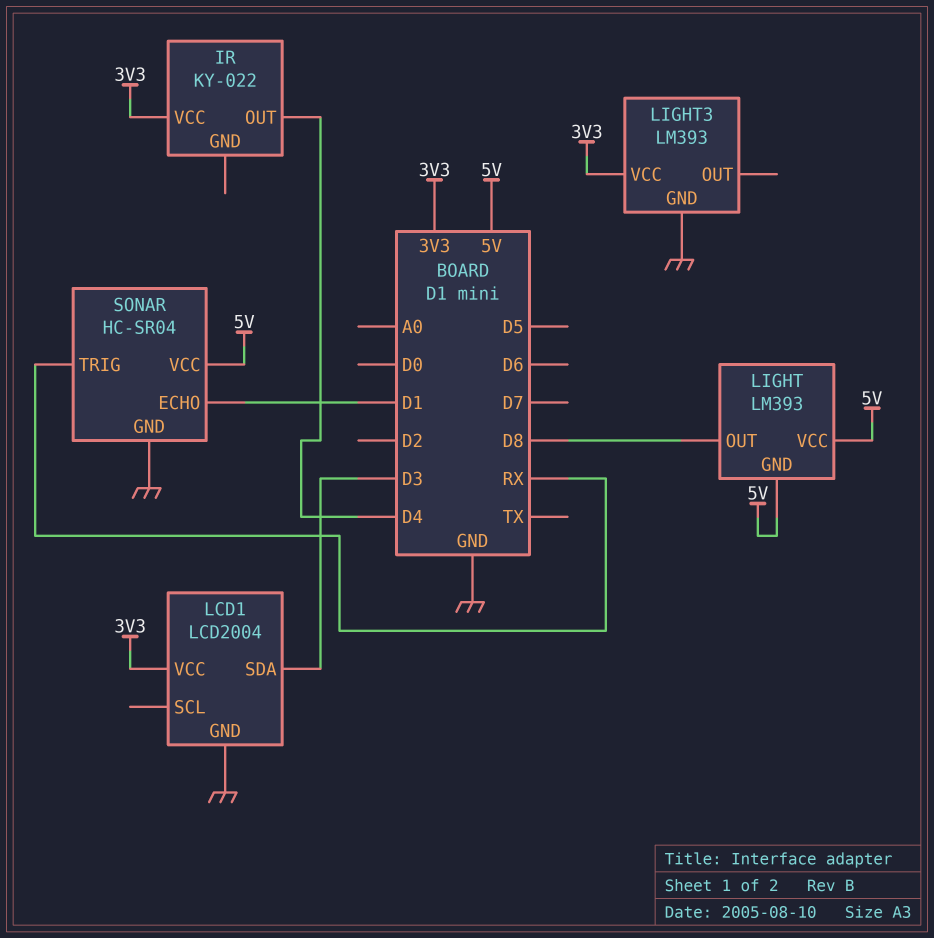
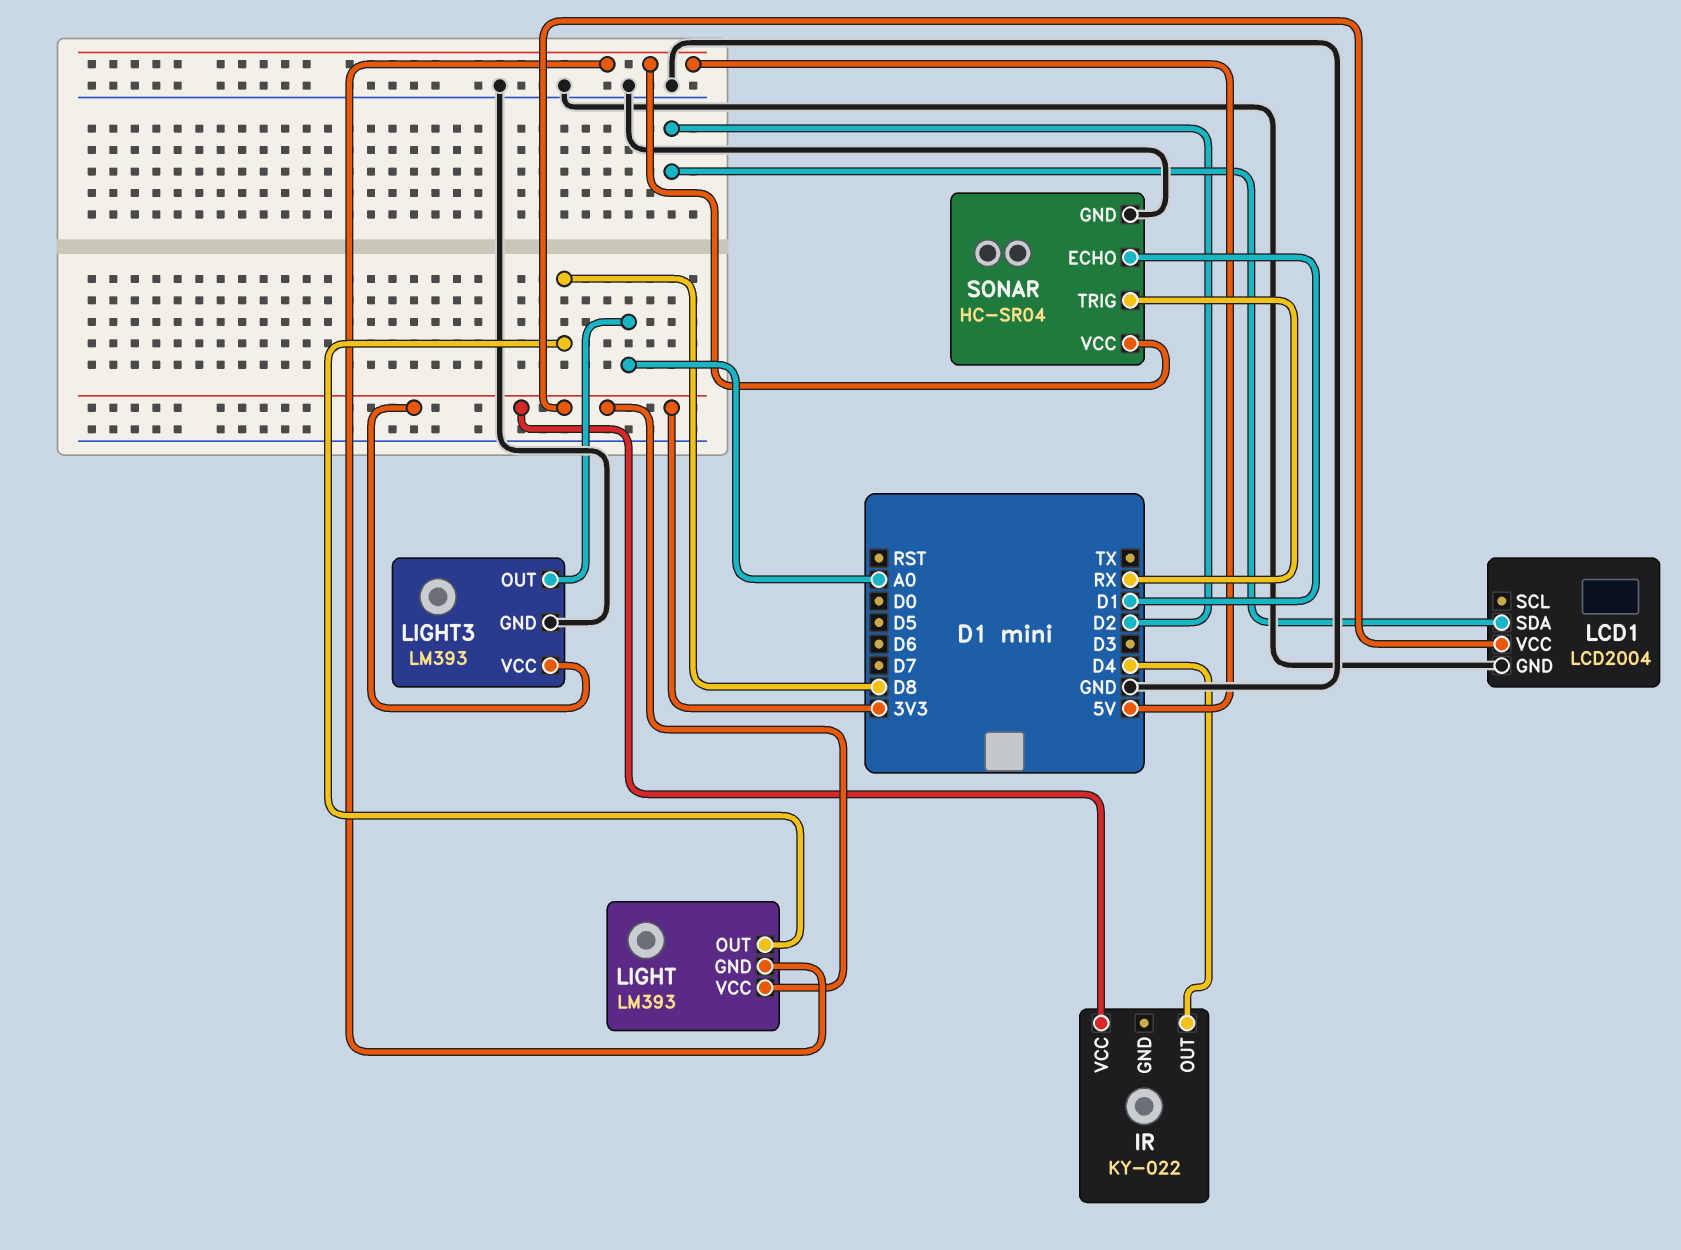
LCD1 pin SDA: D3 -> D2
LIGHT pin VCC: 5V -> 3V3
LIGHT3 pin OUT: none -> A0

